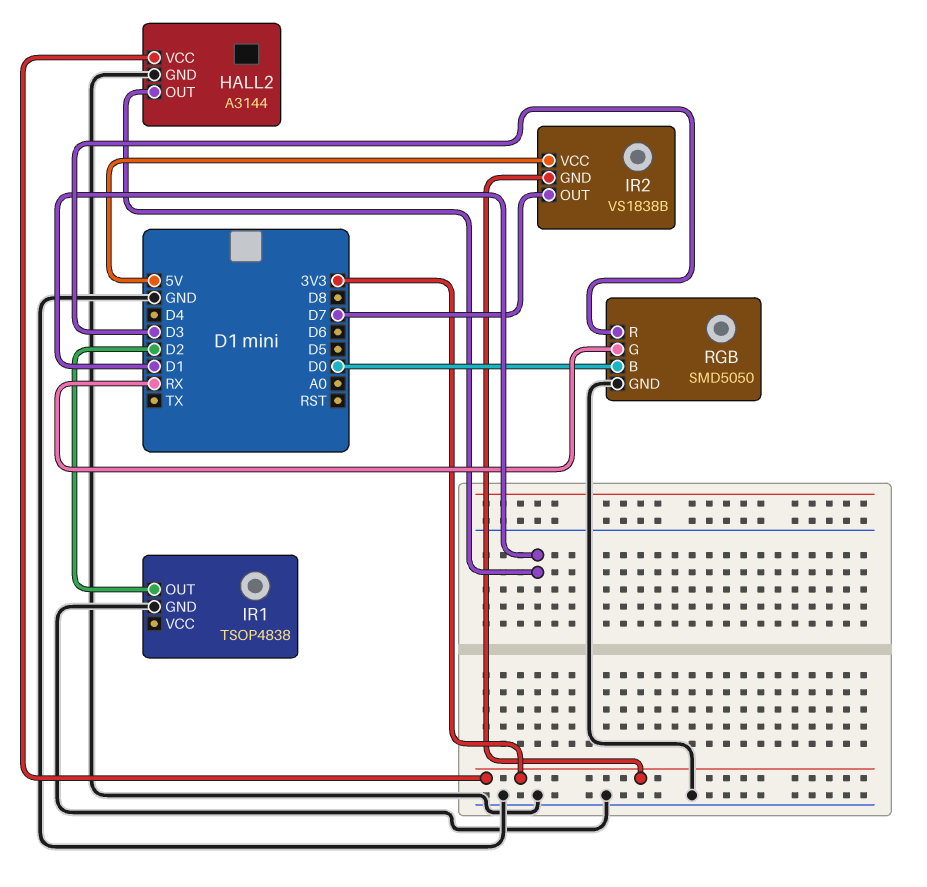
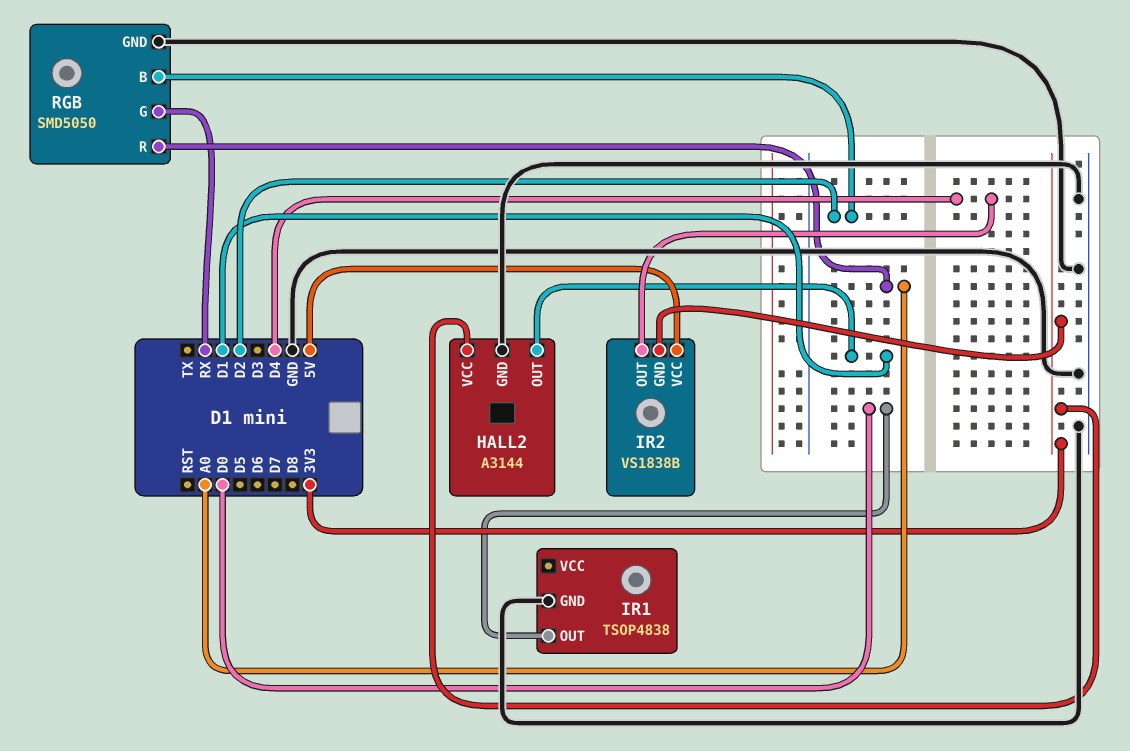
IR1 pin OUT: D2 -> D0
IR2 pin OUT: D7 -> D4
RGB pin B: D0 -> D2
RGB pin R: D3 -> A0

